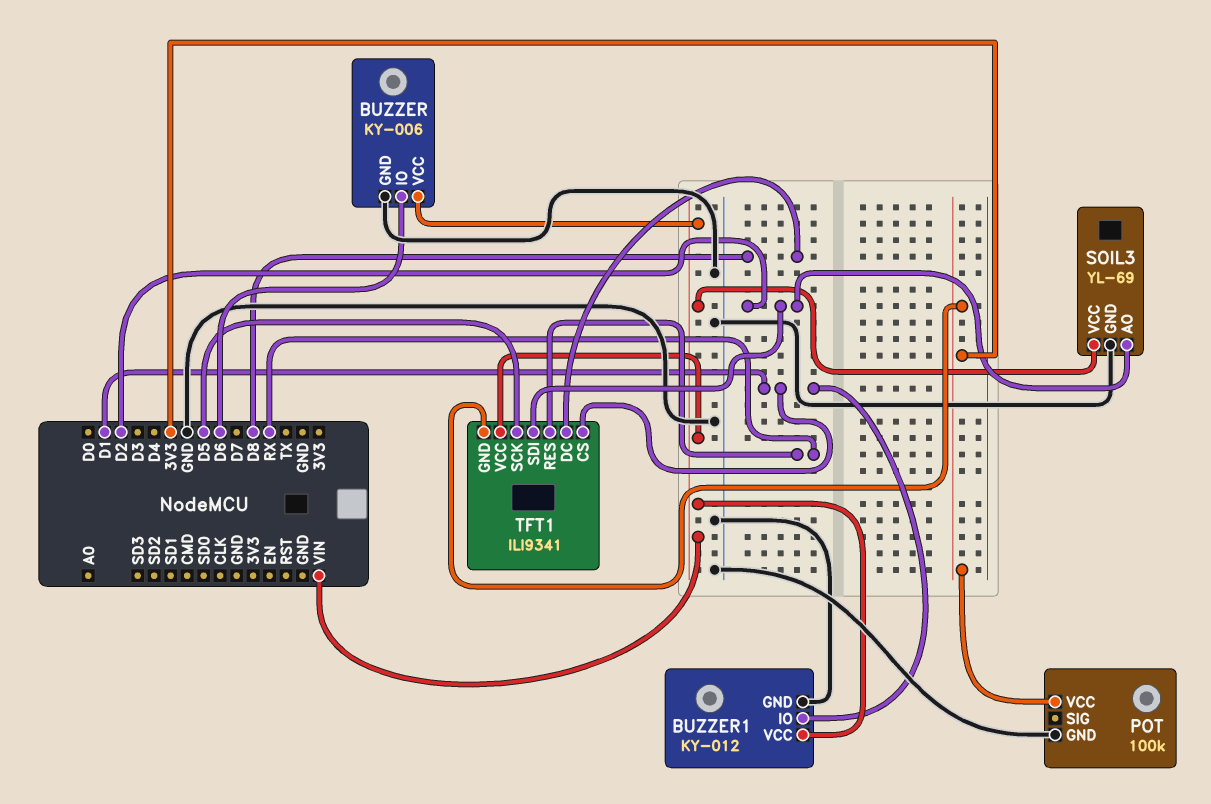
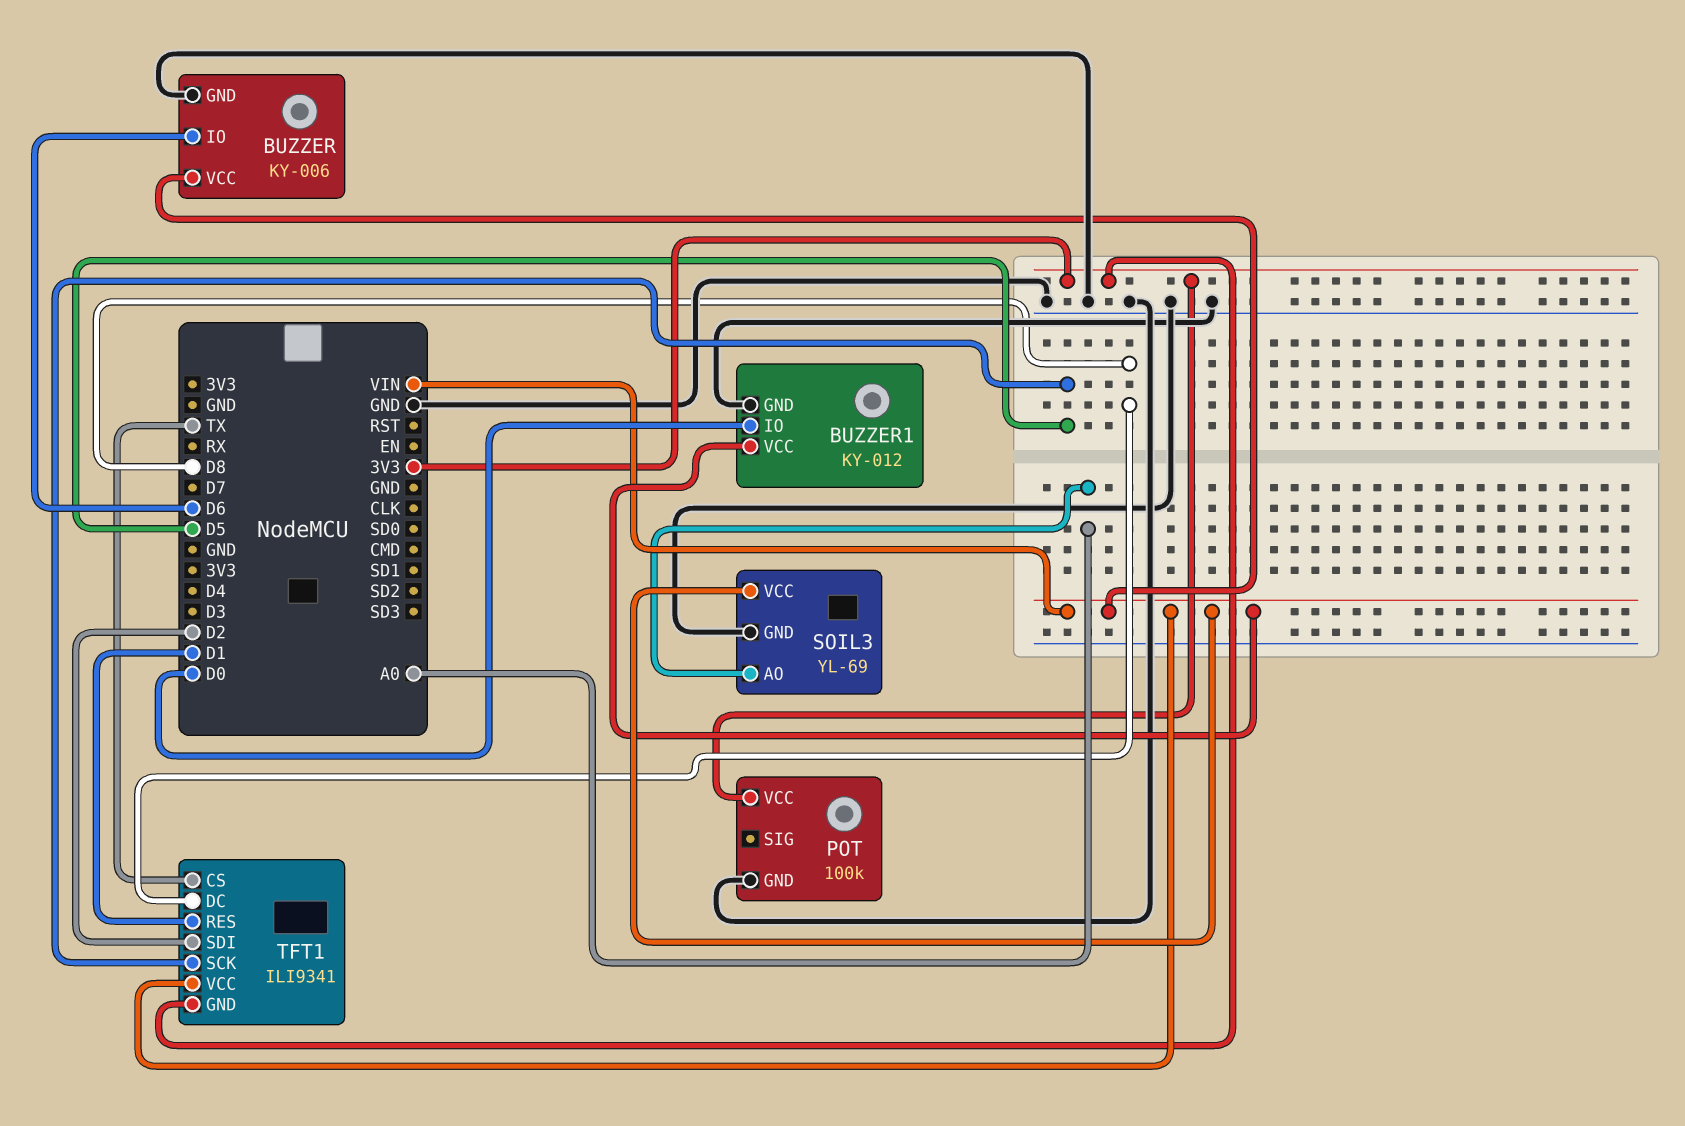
BUZZER1 pin IO: D1 -> D0
SOIL3 pin AO: D2 -> A0
TFT1 pin CS: D1 -> TX
TFT1 pin RES: RX -> D1

